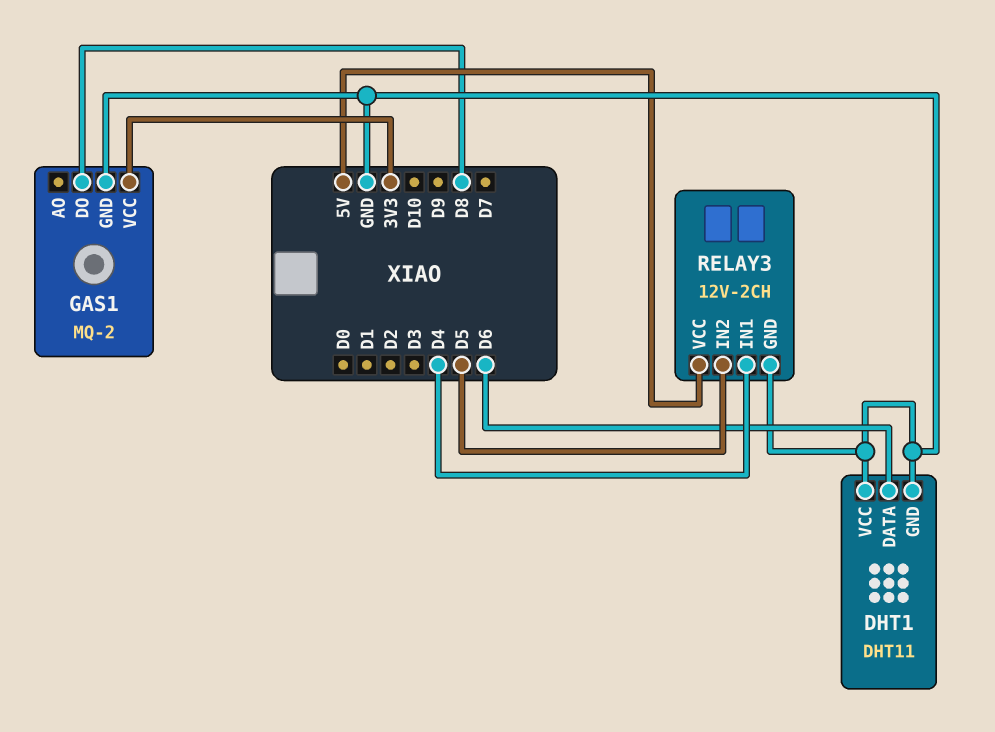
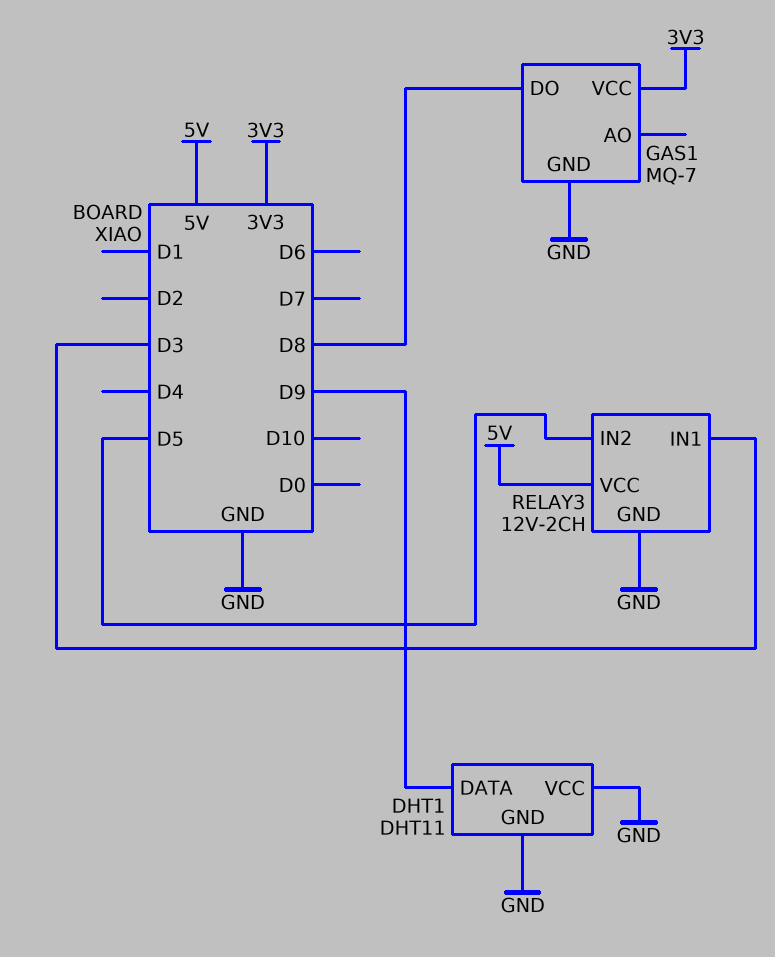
DHT1 pin DATA: D6 -> D9
GAS1: MQ-2 -> MQ-7
RELAY3 pin IN1: D4 -> D3

